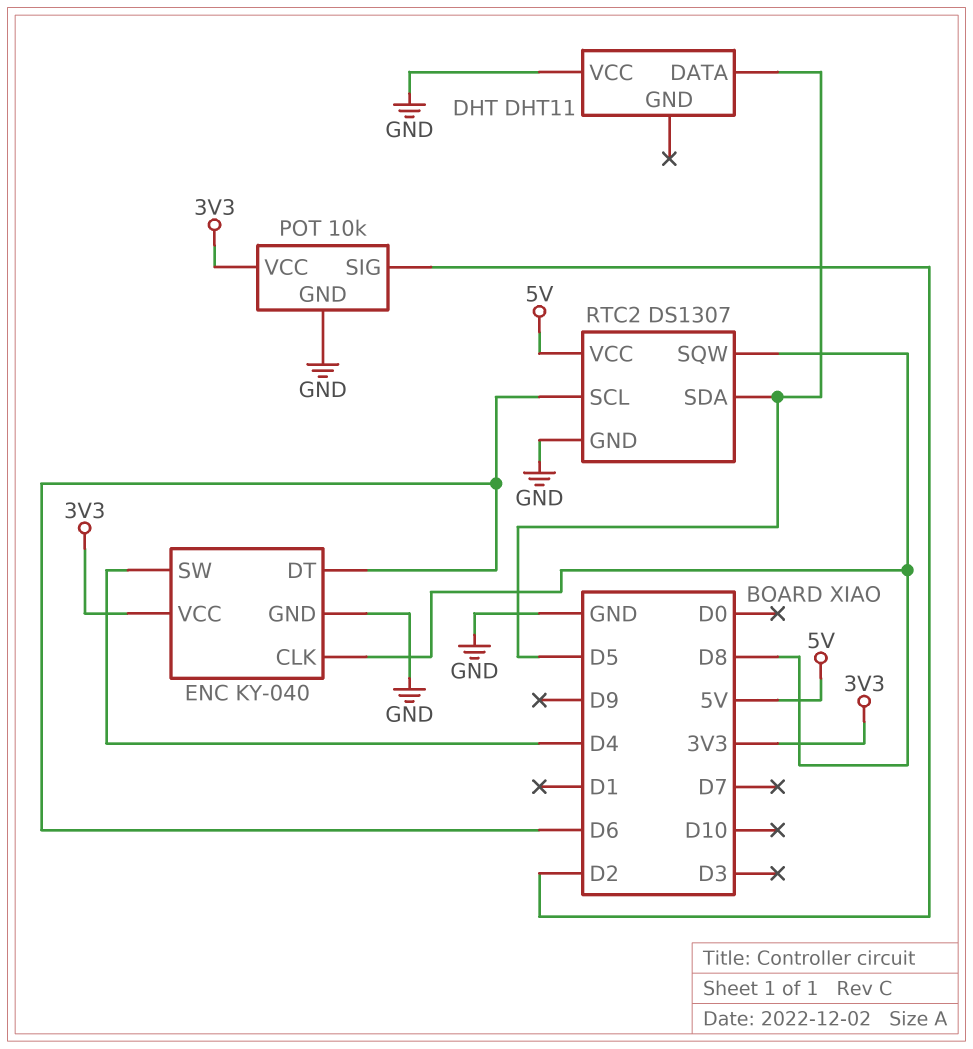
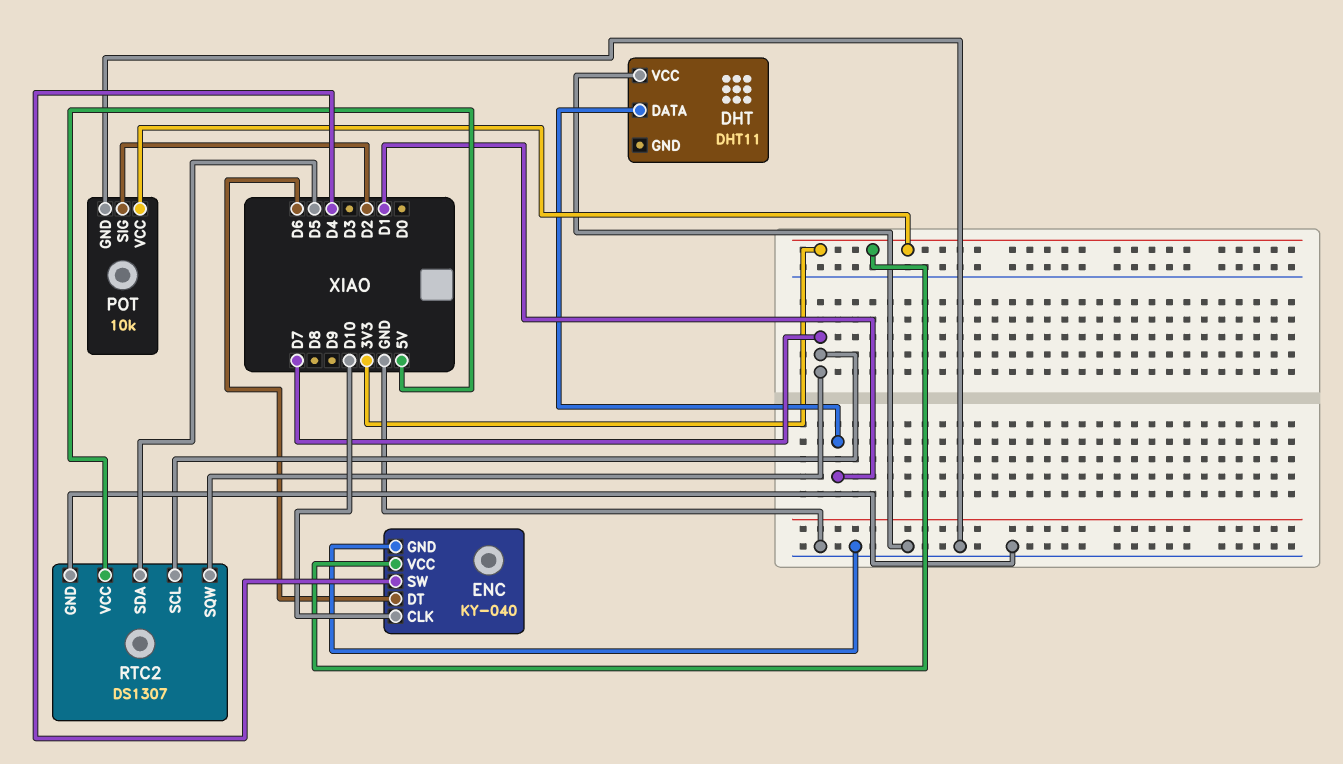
DHT pin DATA: D5 -> D1
ENC pin CLK: D8 -> D10
RTC2 pin SCL: D6 -> D7
RTC2 pin SQW: D8 -> D7

